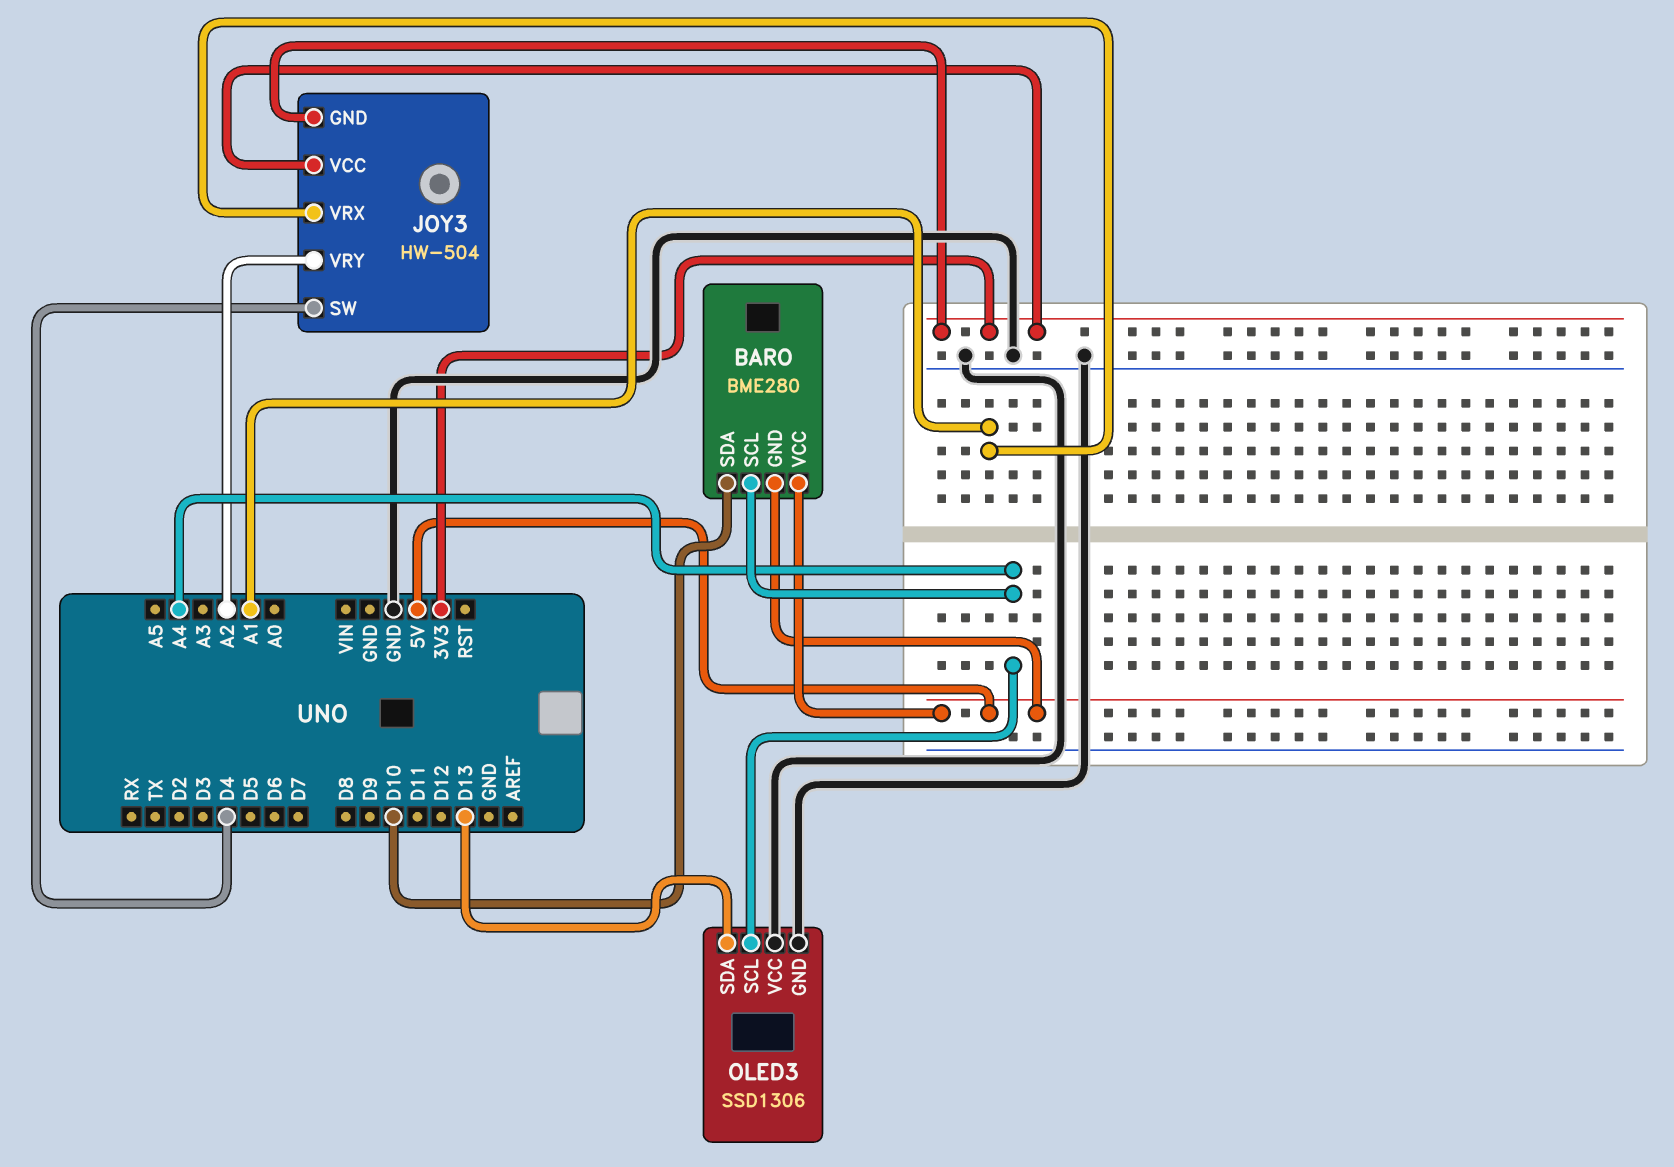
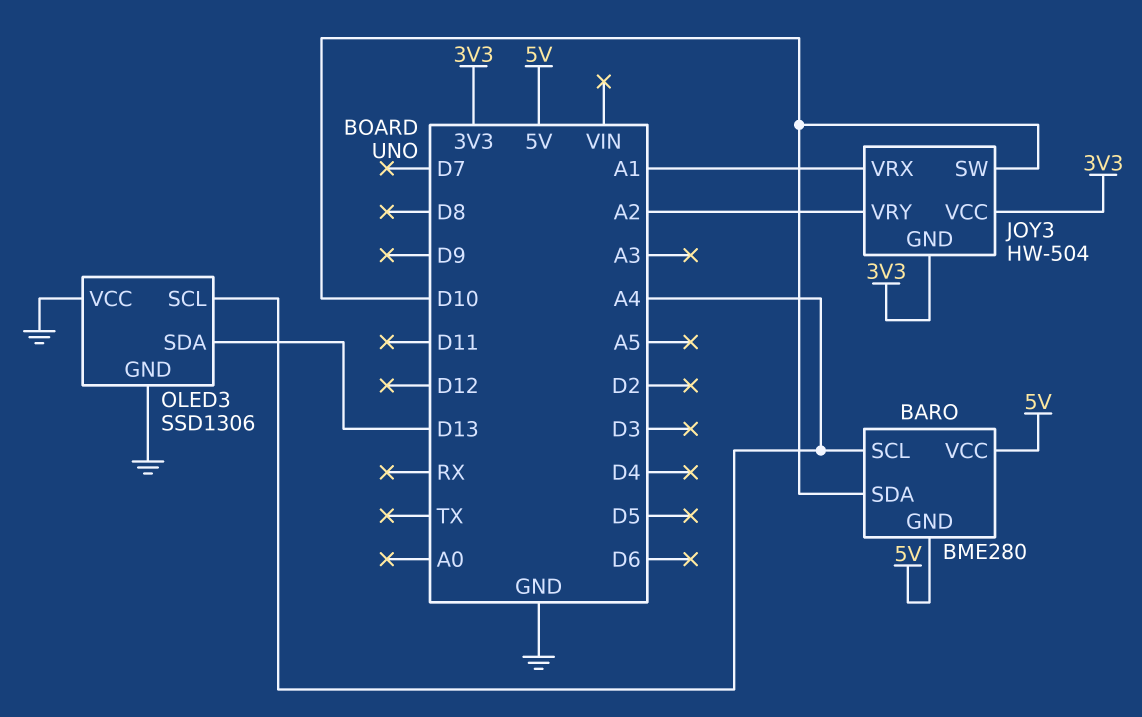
JOY3 pin SW: D4 -> D10

